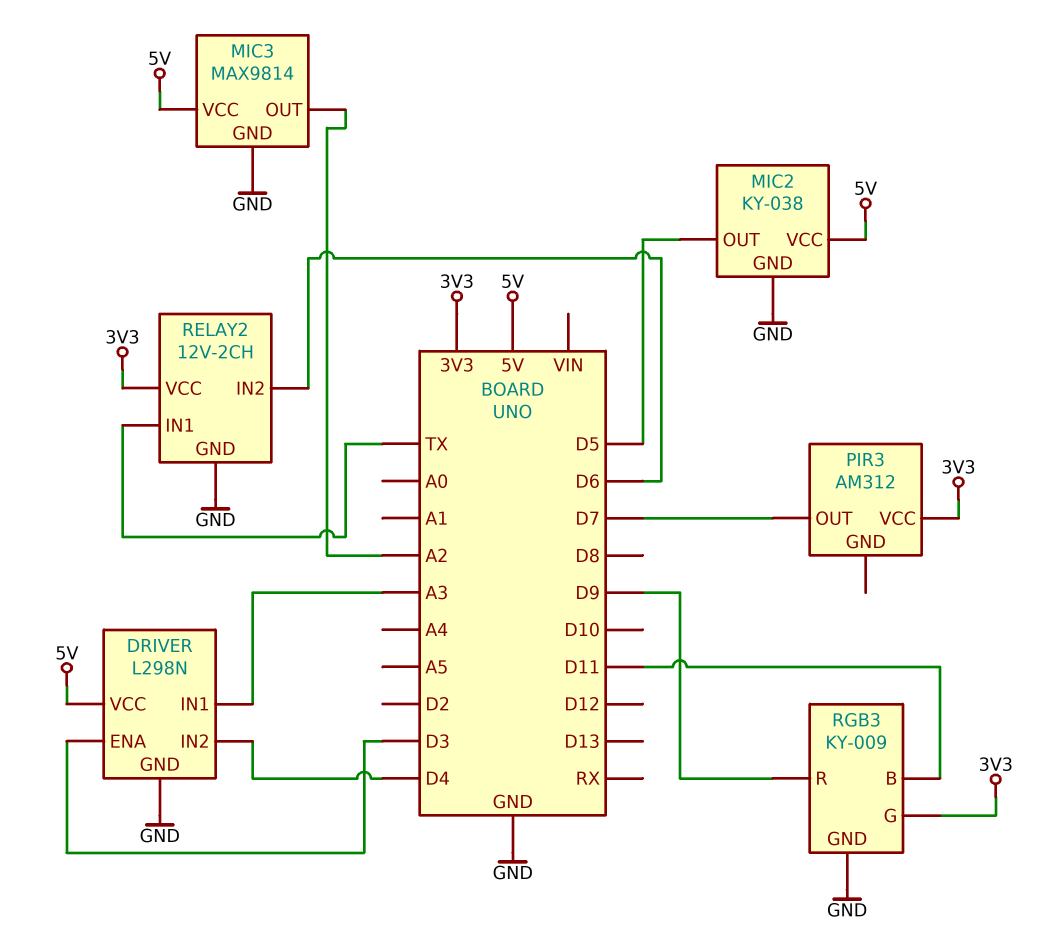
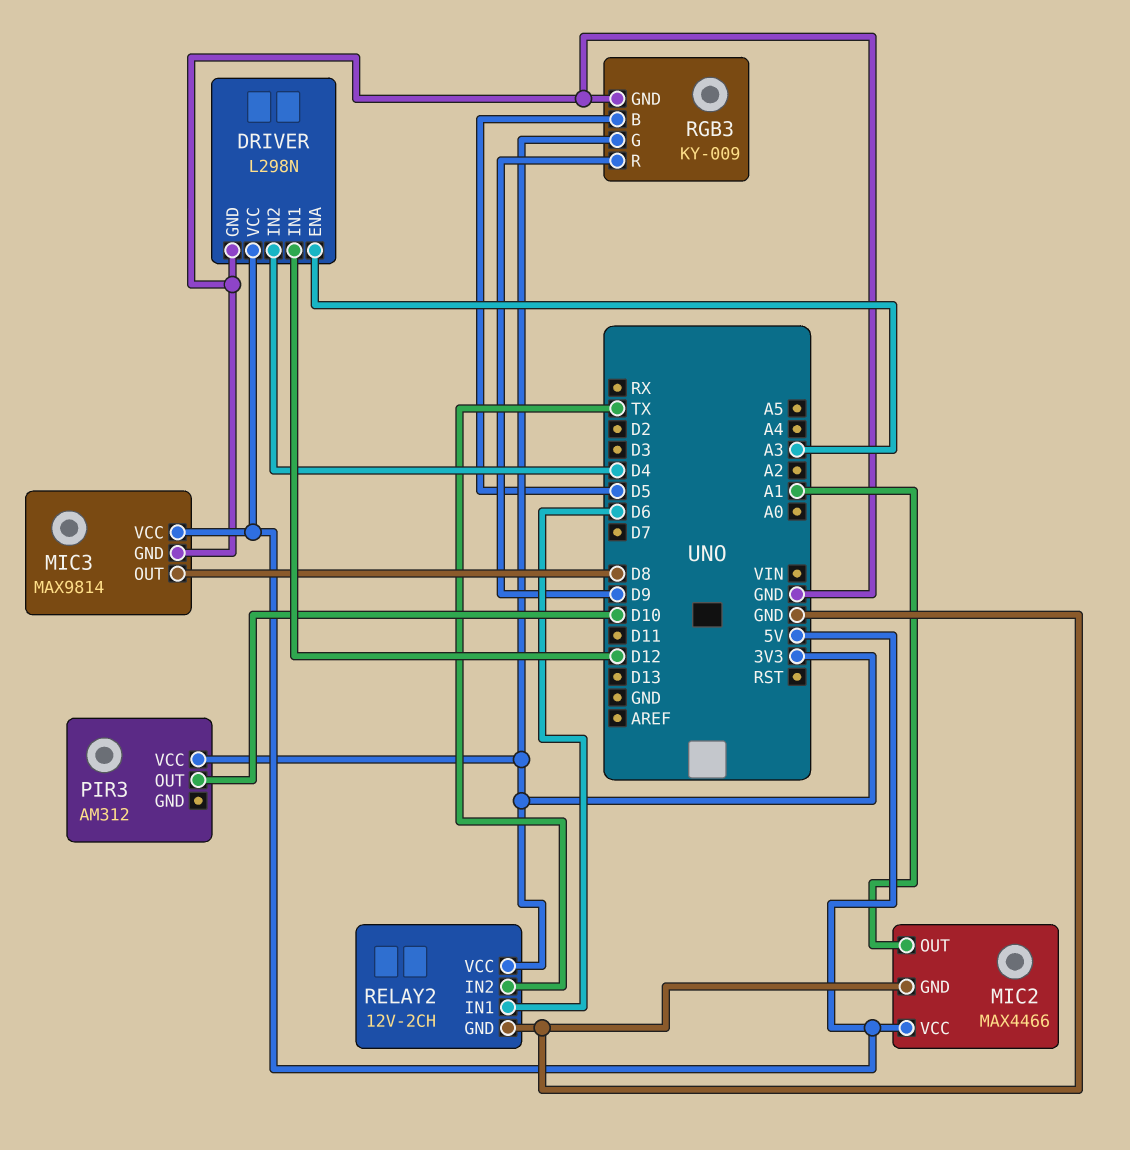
DRIVER pin ENA: D3 -> A3
DRIVER pin IN1: A3 -> D12
MIC2: KY-038 -> MAX4466
MIC2 pin OUT: D5 -> A1
MIC3 pin OUT: A2 -> D8
PIR3 pin OUT: D7 -> D10
RELAY2 pin IN1: TX -> D6
RELAY2 pin IN2: D6 -> TX
RGB3 pin B: D11 -> D5

